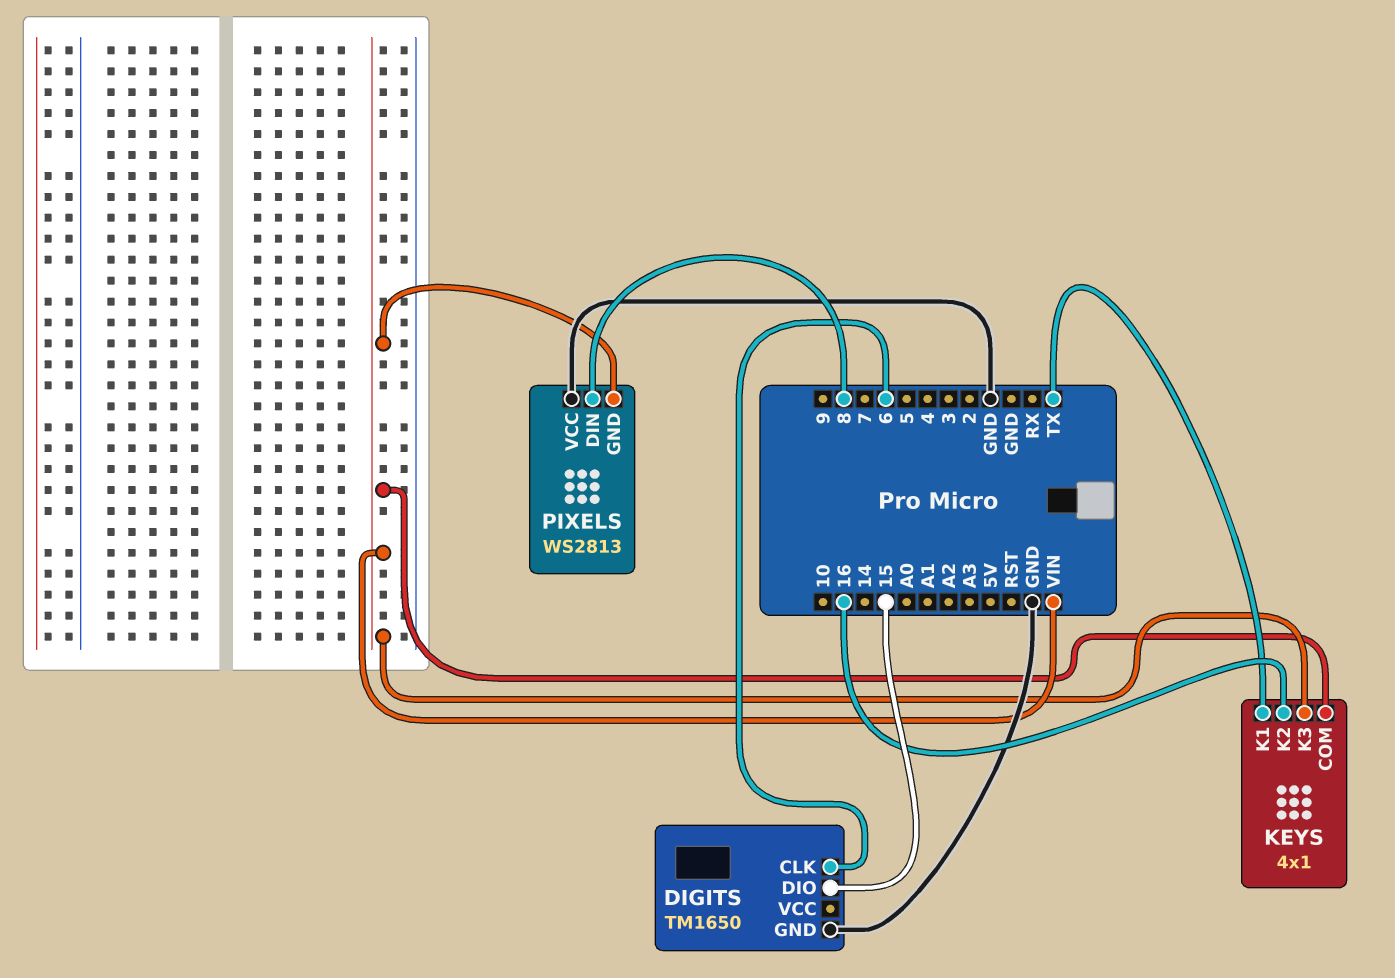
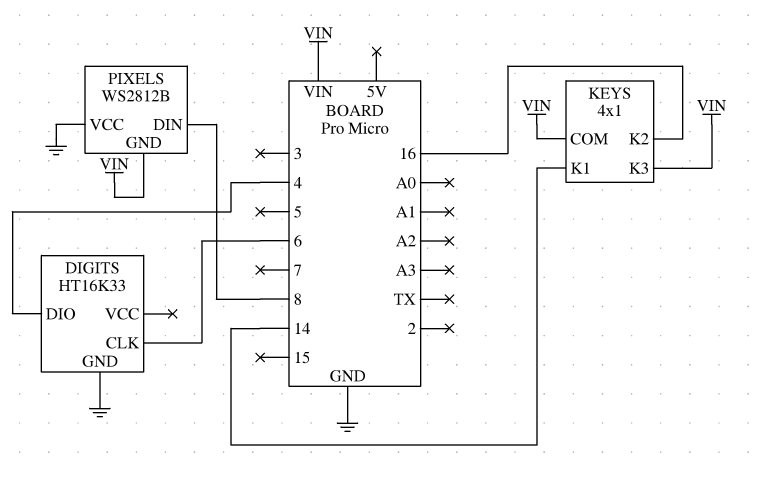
DIGITS: TM1650 -> HT16K33
DIGITS pin DIO: 15 -> 4
KEYS pin K1: TX -> 14
PIXELS: WS2813 -> WS2812B

